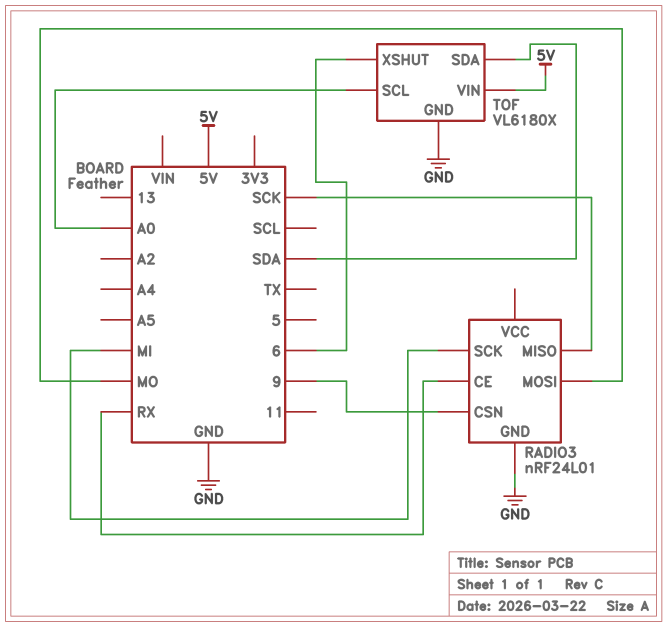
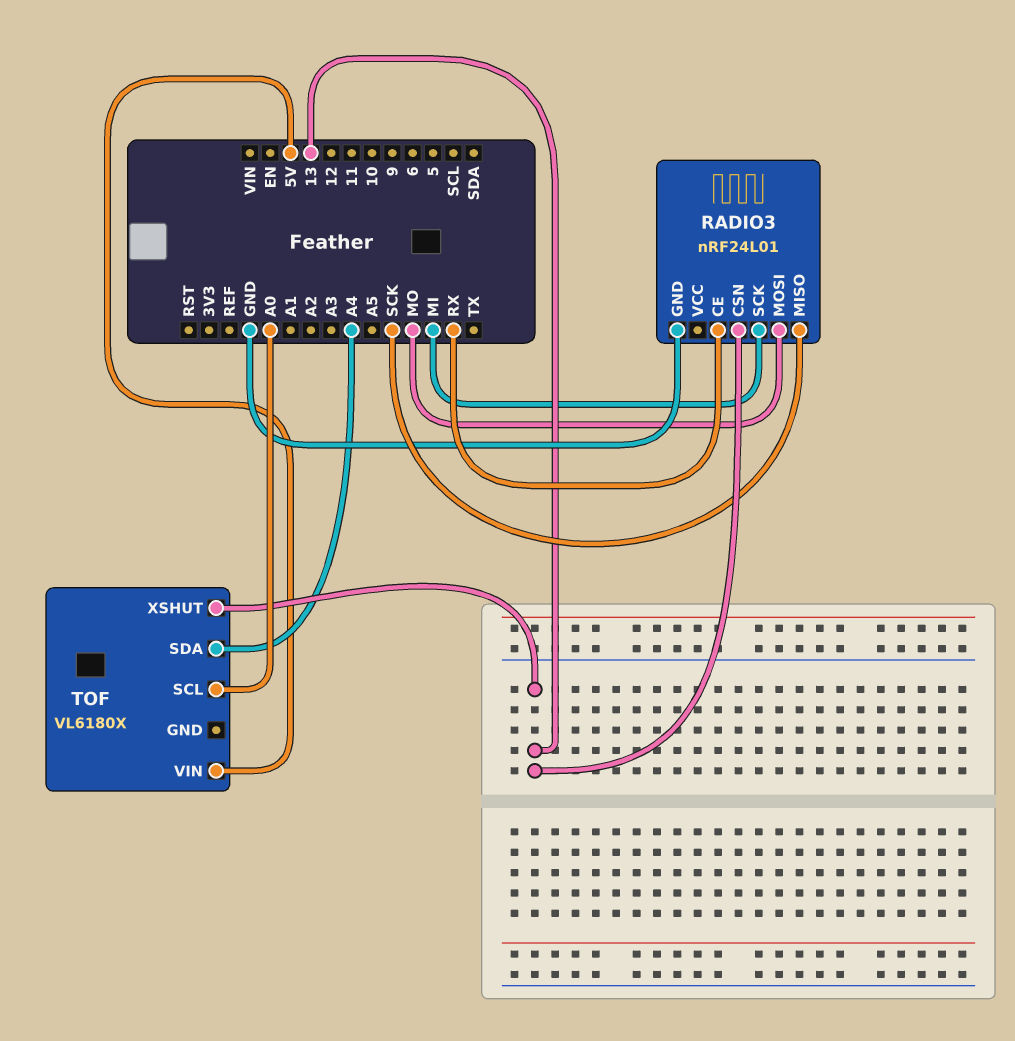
RADIO3 pin CSN: 9 -> 13
TOF pin GND: GND -> none
TOF pin SDA: SDA -> A4
TOF pin XSHUT: 6 -> 13

